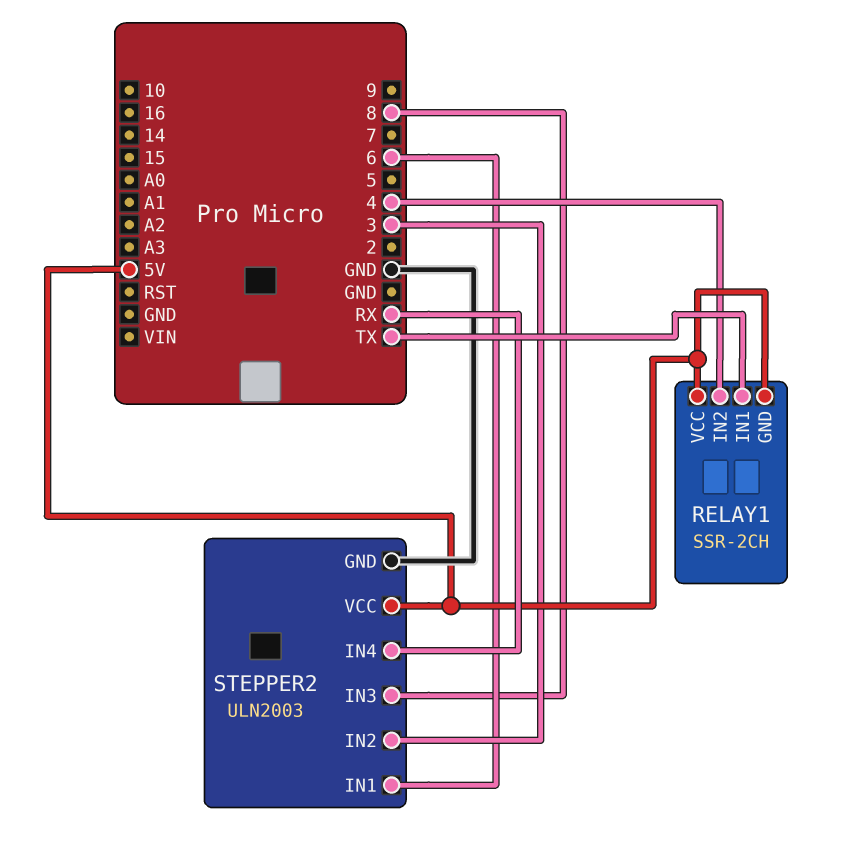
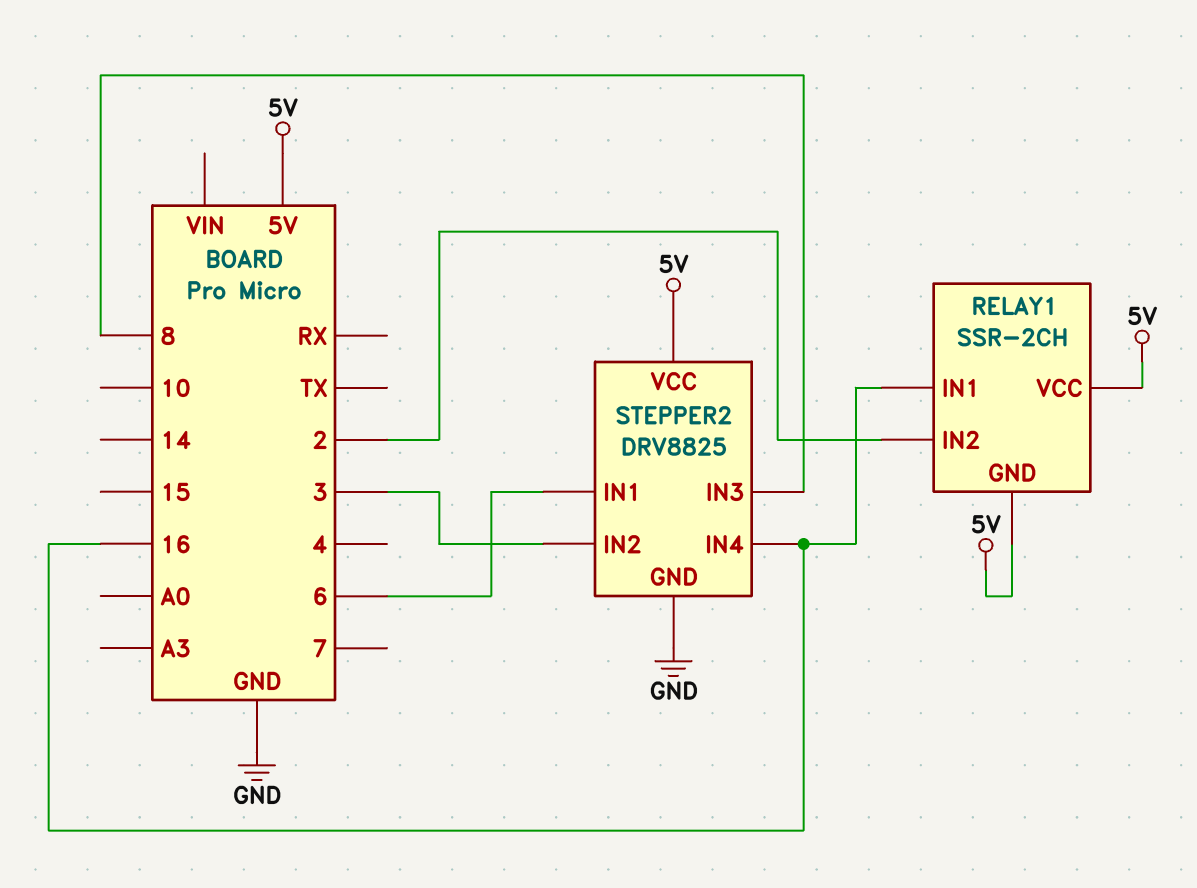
RELAY1 pin IN1: TX -> 16
RELAY1 pin IN2: 4 -> 2
STEPPER2: ULN2003 -> DRV8825
STEPPER2 pin IN4: RX -> 16

